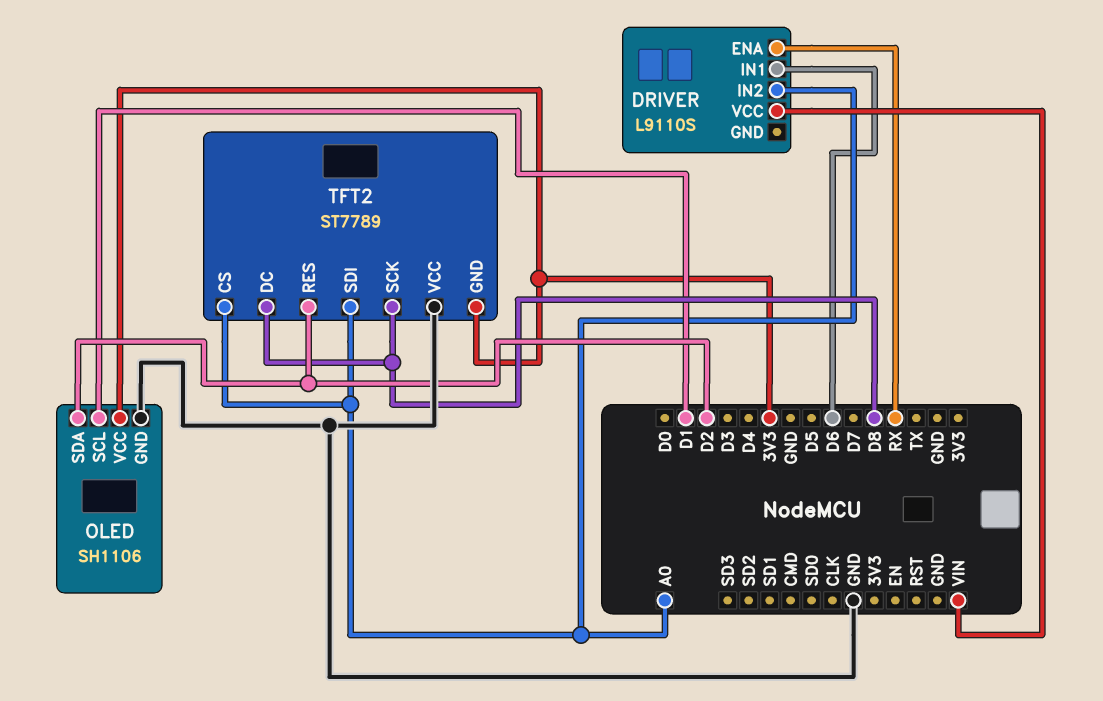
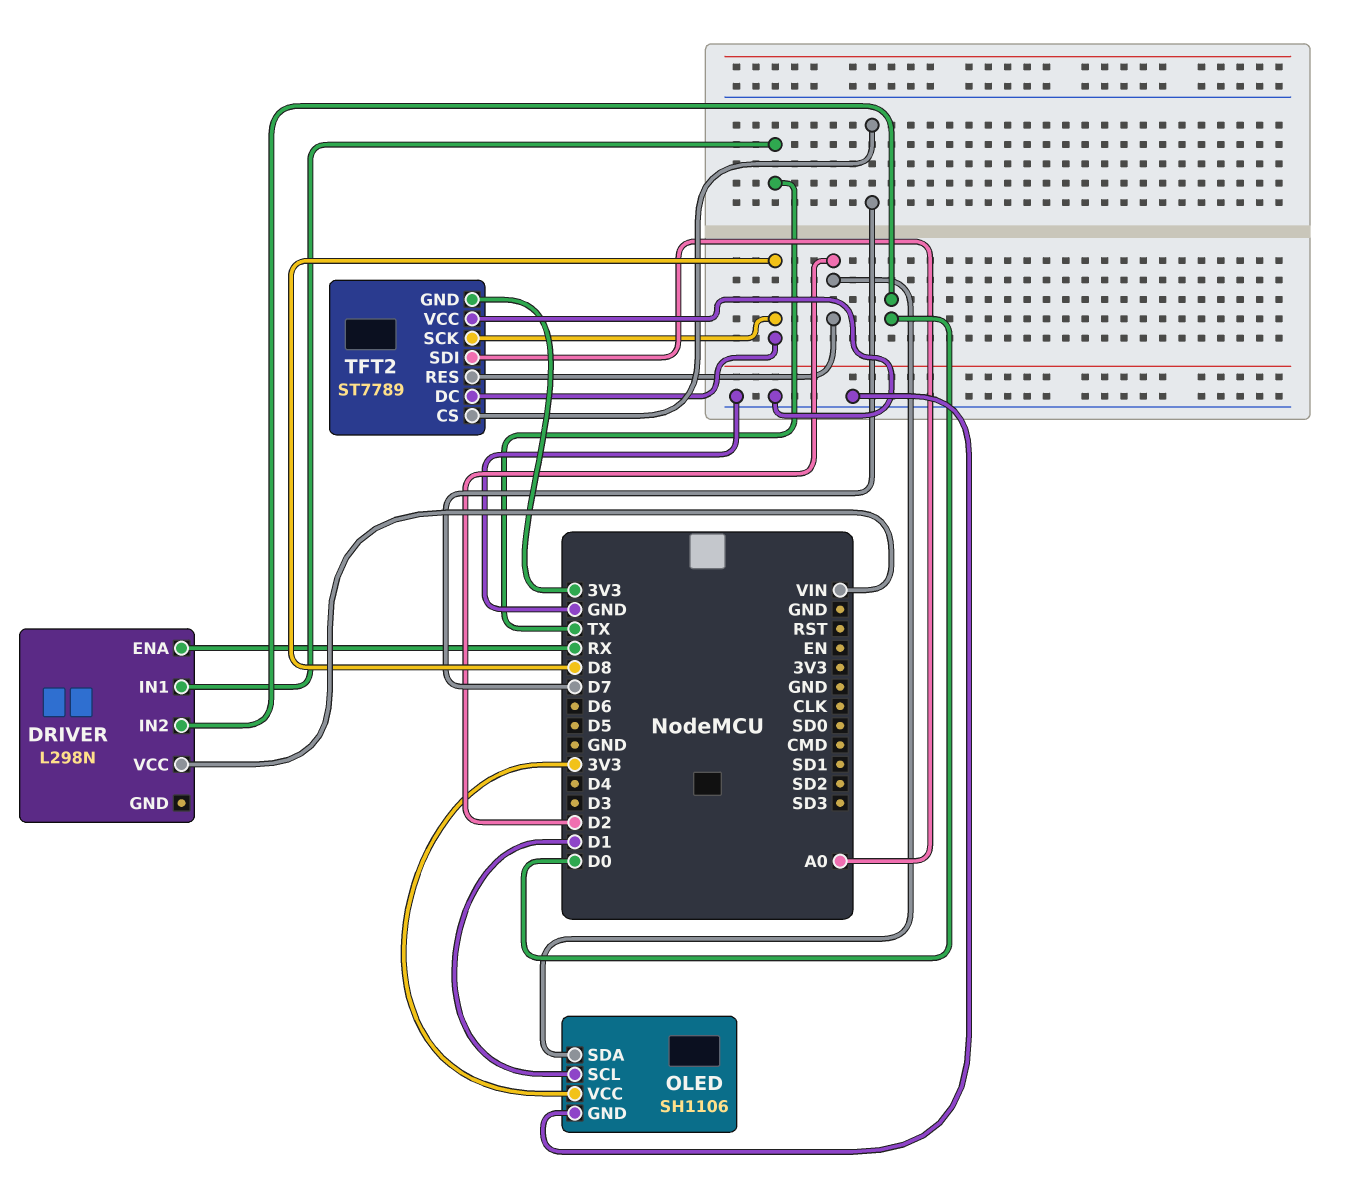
DRIVER: L9110S -> L298N
DRIVER pin IN1: D6 -> TX
DRIVER pin IN2: A0 -> D0
TFT2 pin CS: A0 -> D7

